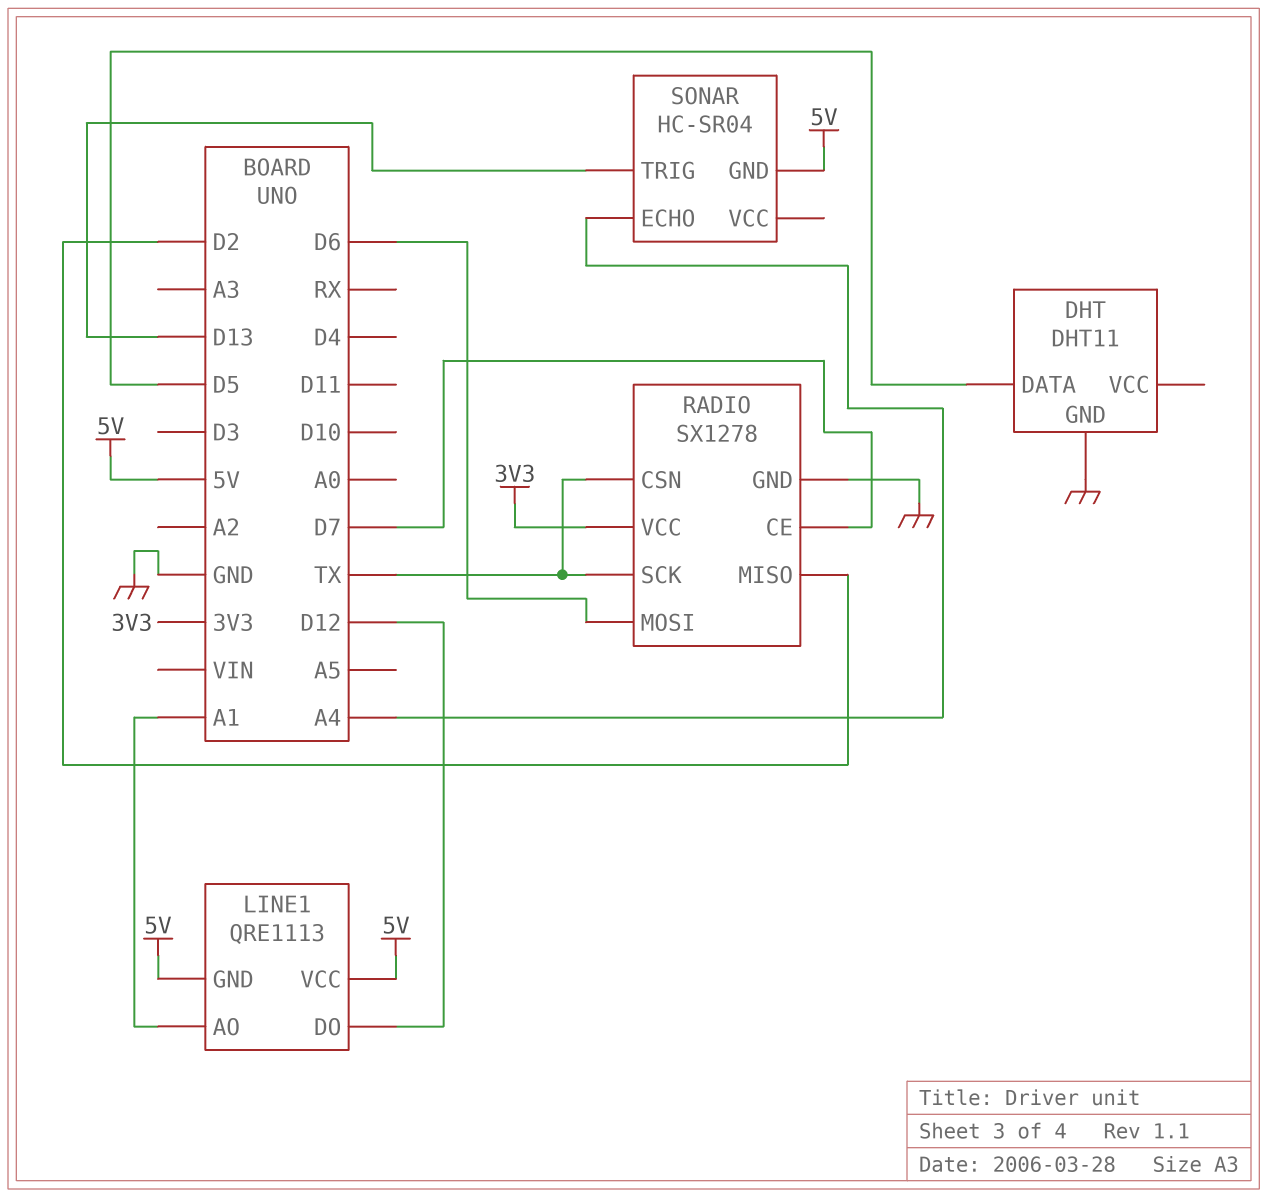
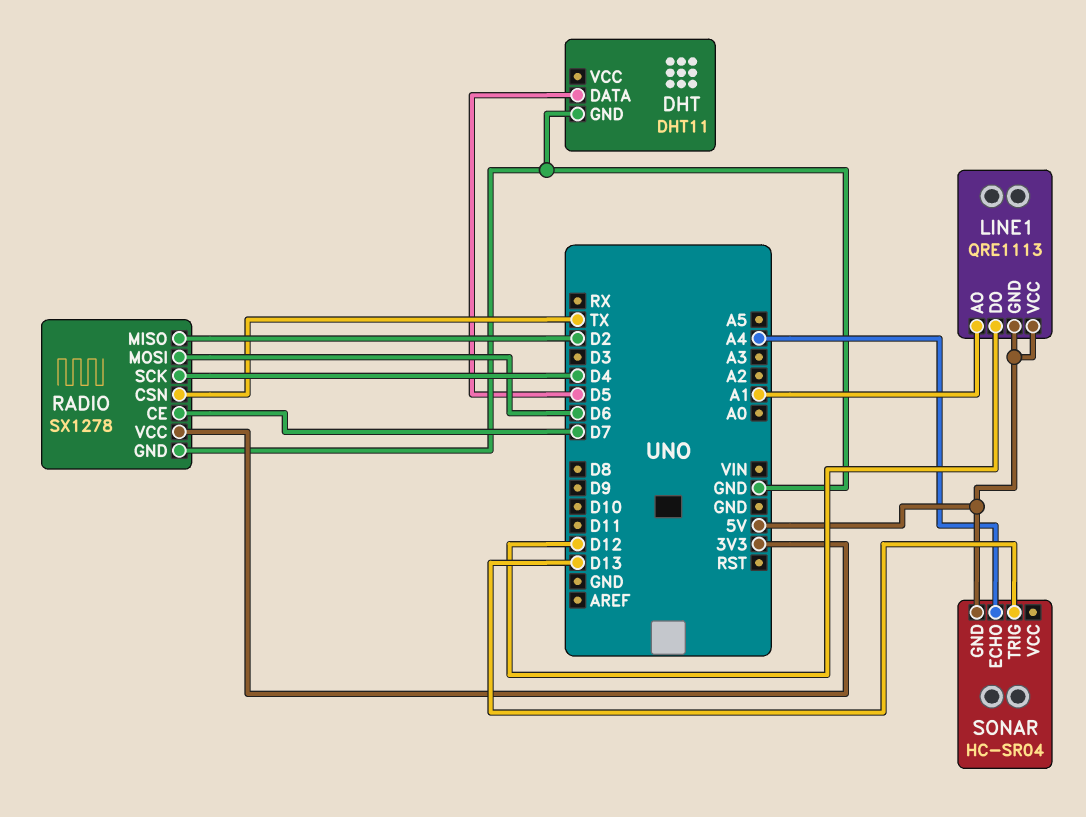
RADIO pin SCK: TX -> D4

